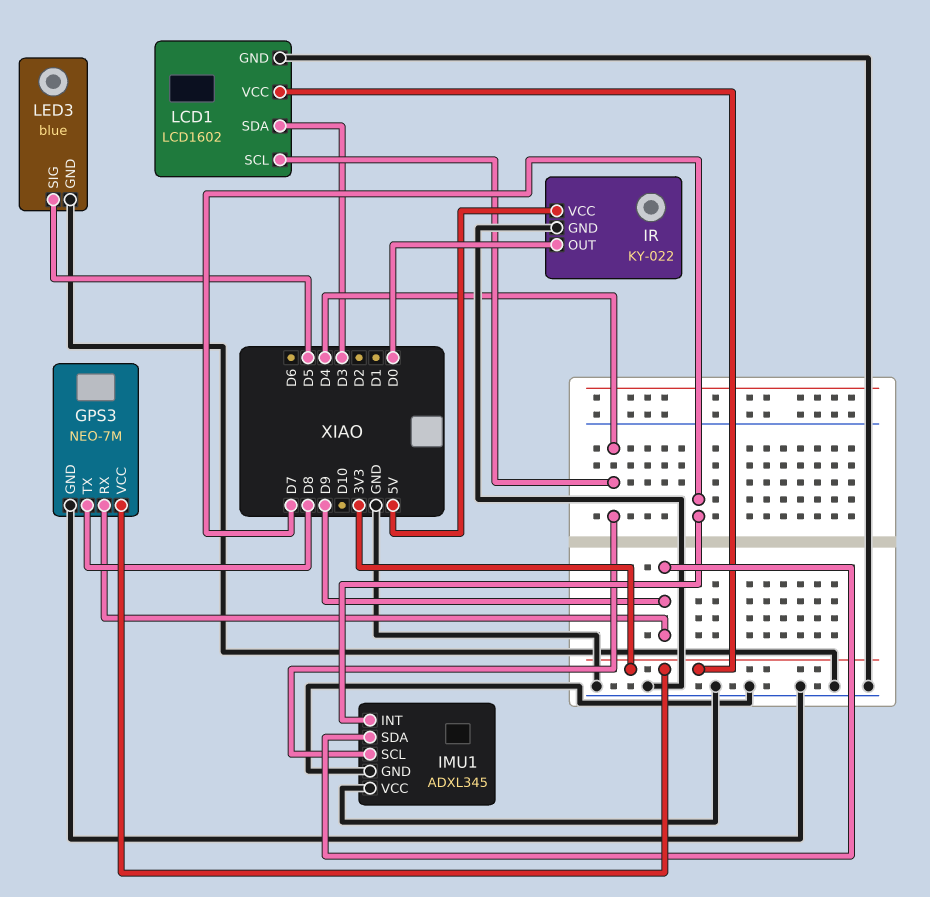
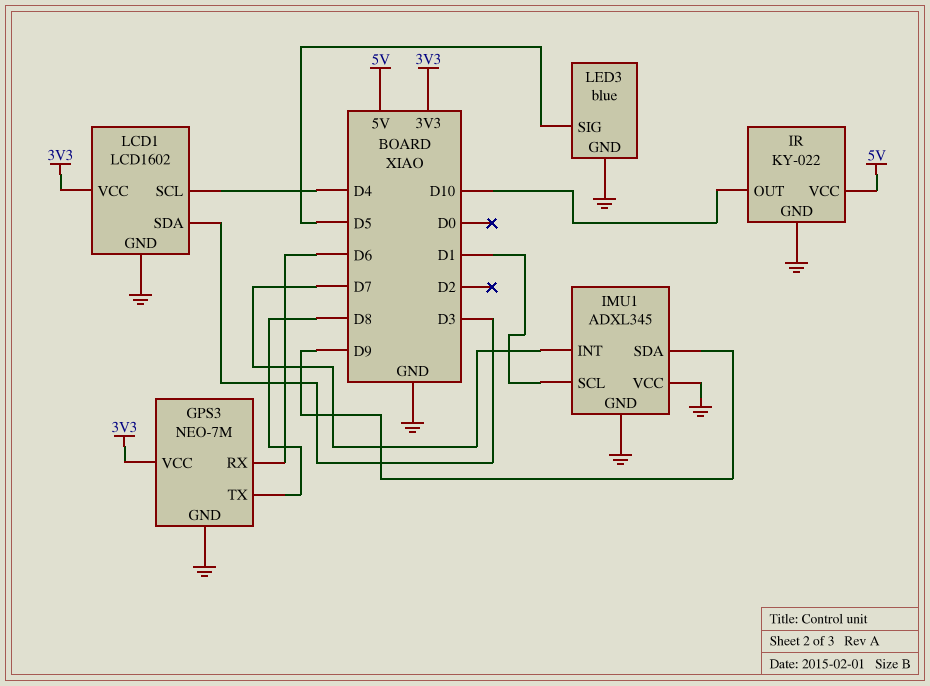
GPS3 pin RX: D9 -> D6
IMU1 pin SCL: D4 -> D1
IR pin OUT: D0 -> D10

